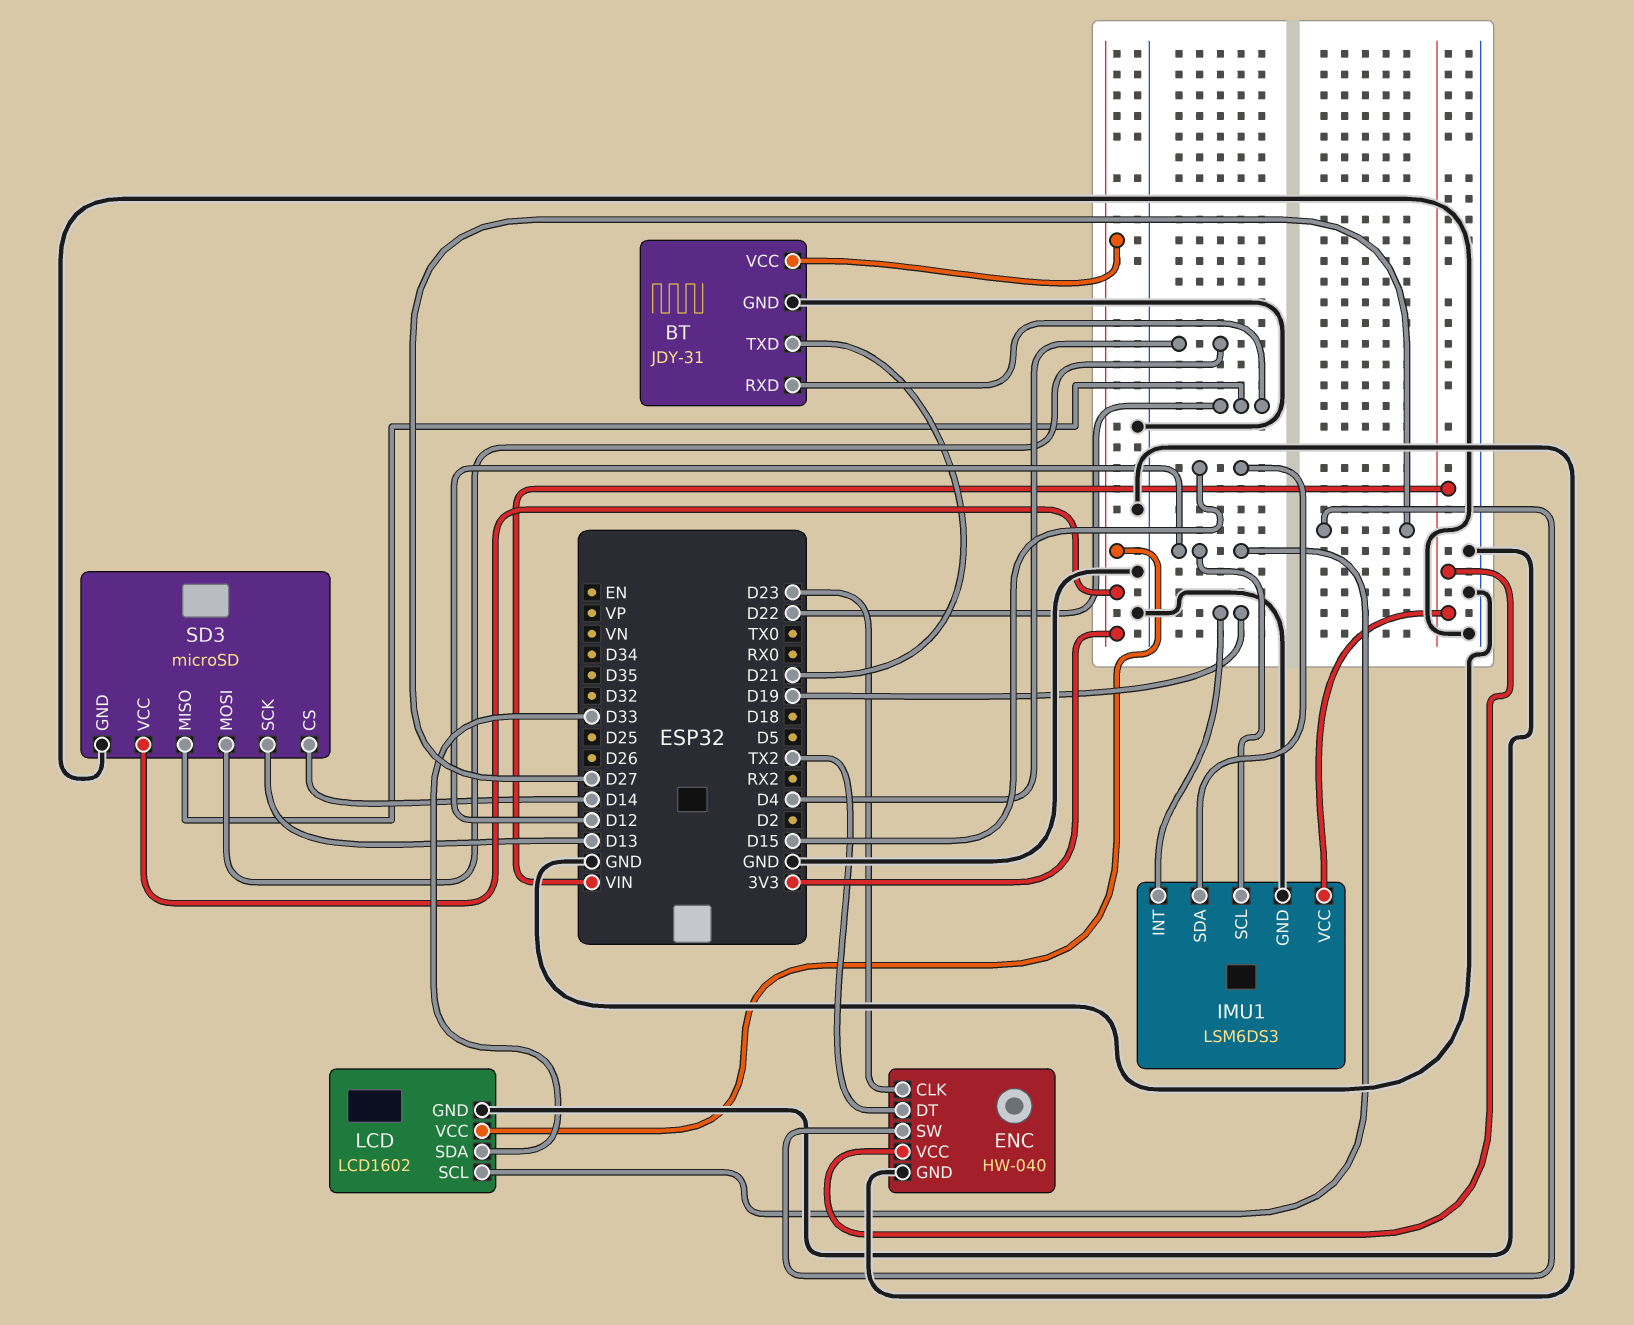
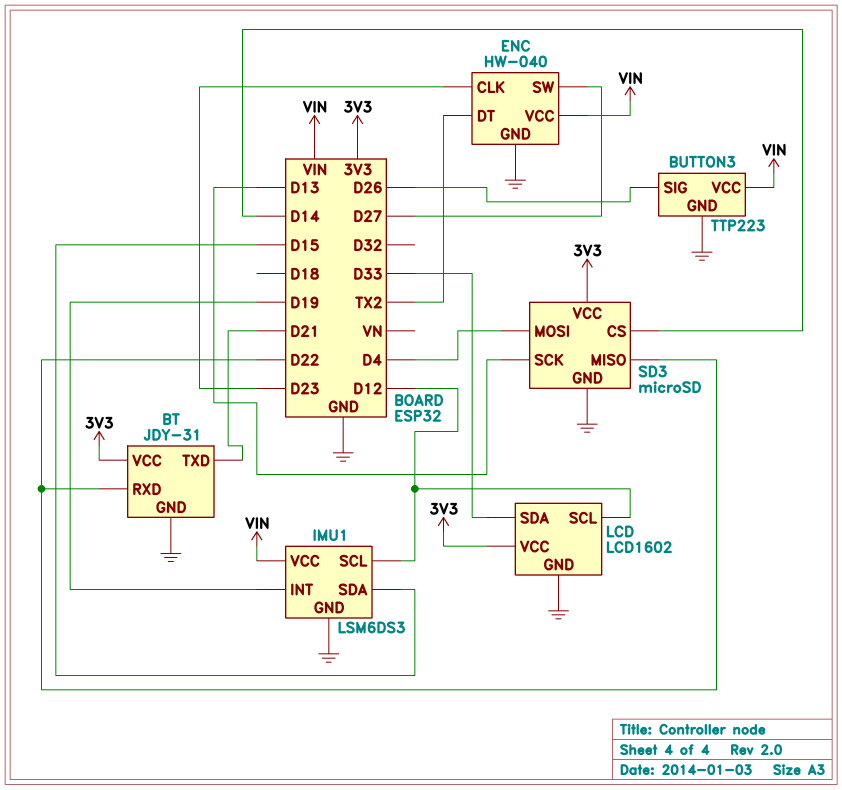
BUTTON3: none -> TTP223
BUTTON3 pin GND: none -> GND
BUTTON3 pin SIG: none -> D26
BUTTON3 pin VCC: none -> VIN

